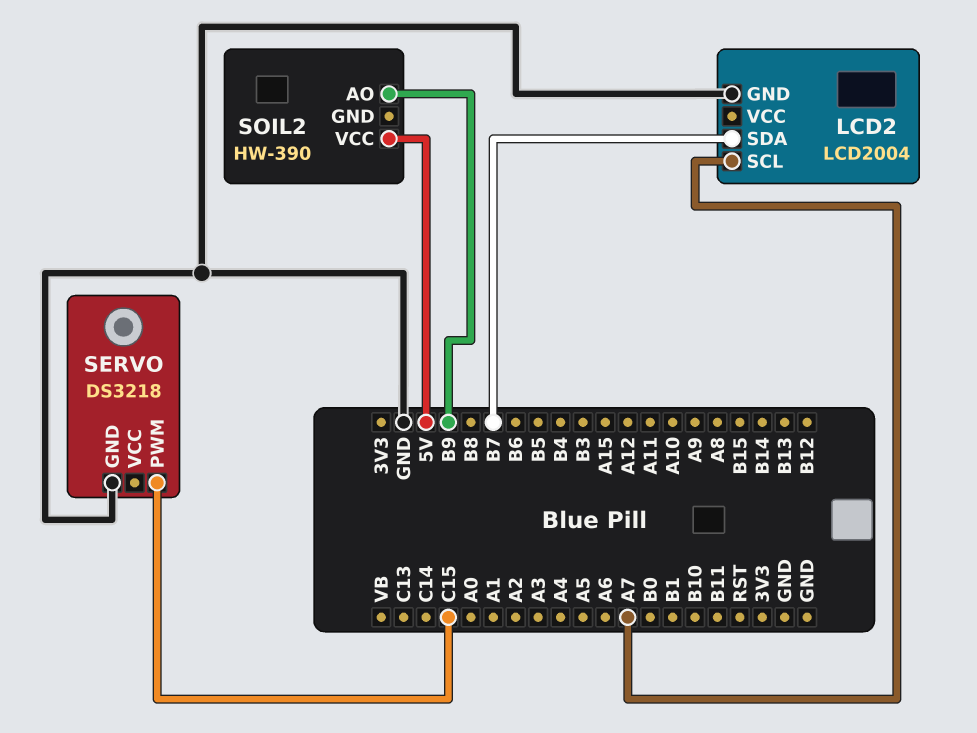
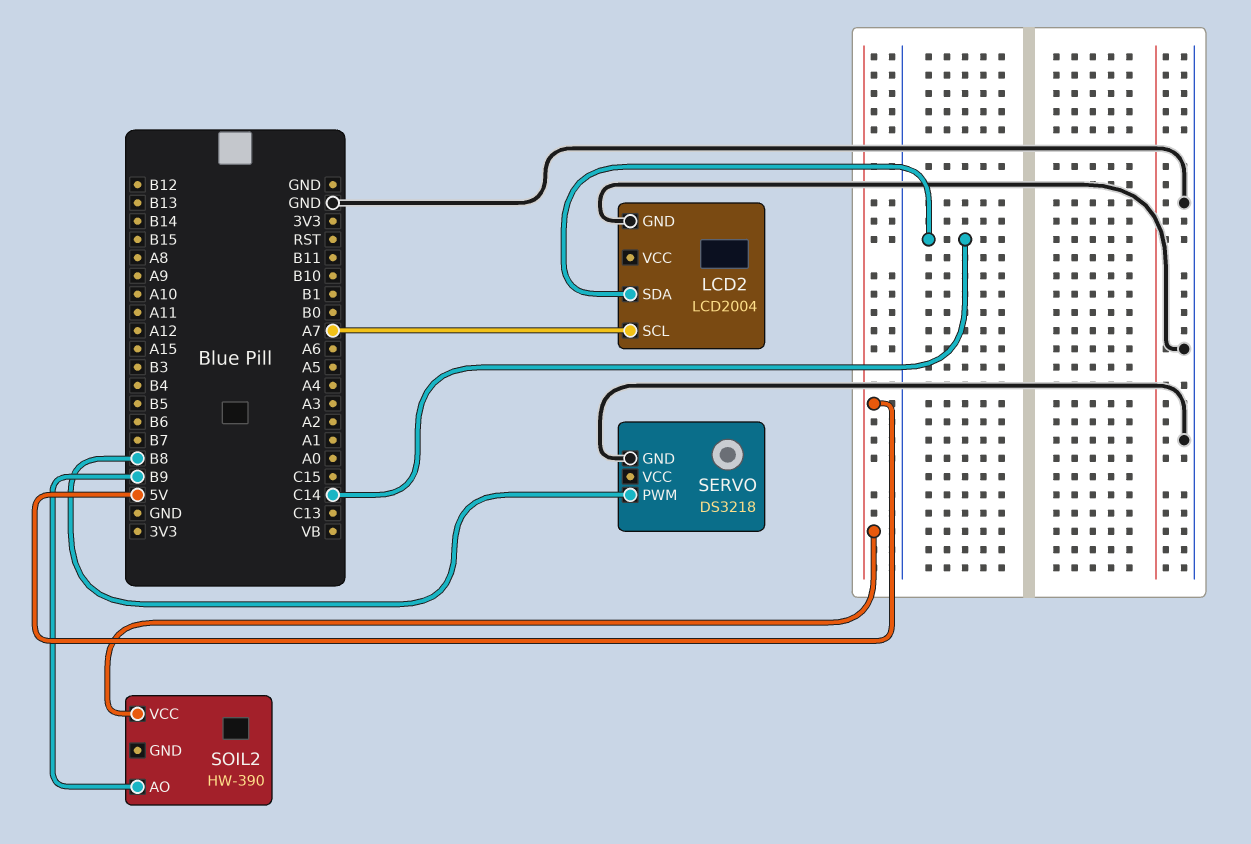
LCD2 pin SDA: B7 -> C14
SERVO pin PWM: C15 -> B8

